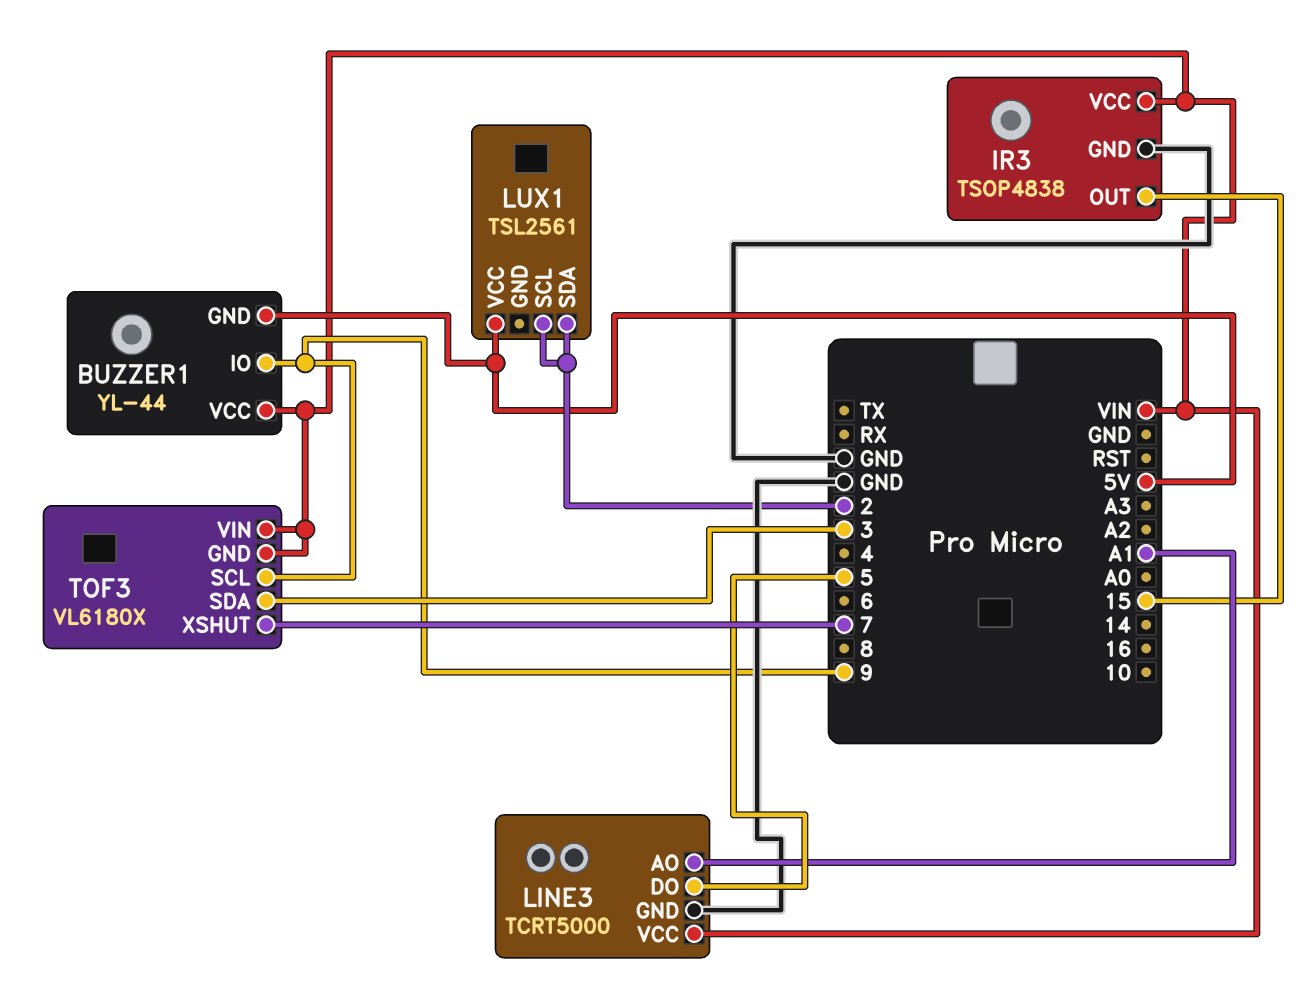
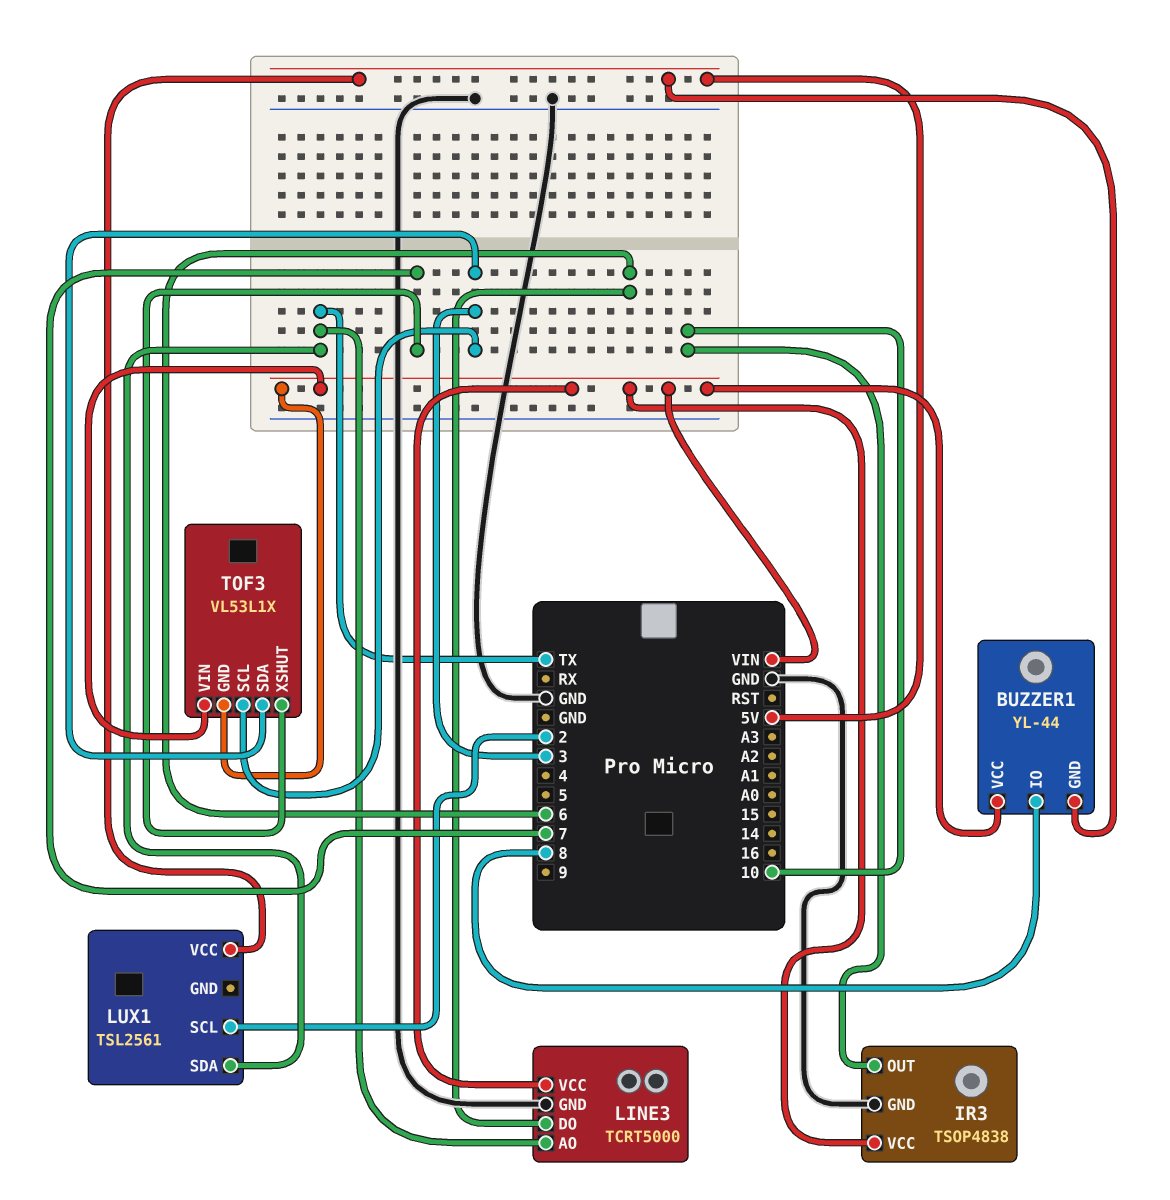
BUZZER1 pin IO: 9 -> 8
IR3 pin OUT: 15 -> 10
LINE3 pin AO: A1 -> TX
LINE3 pin DO: 5 -> 6
LUX1 pin SDA: 2 -> TX
TOF3: VL6180X -> VL53L1X
TOF3 pin SCL: 9 -> 3

